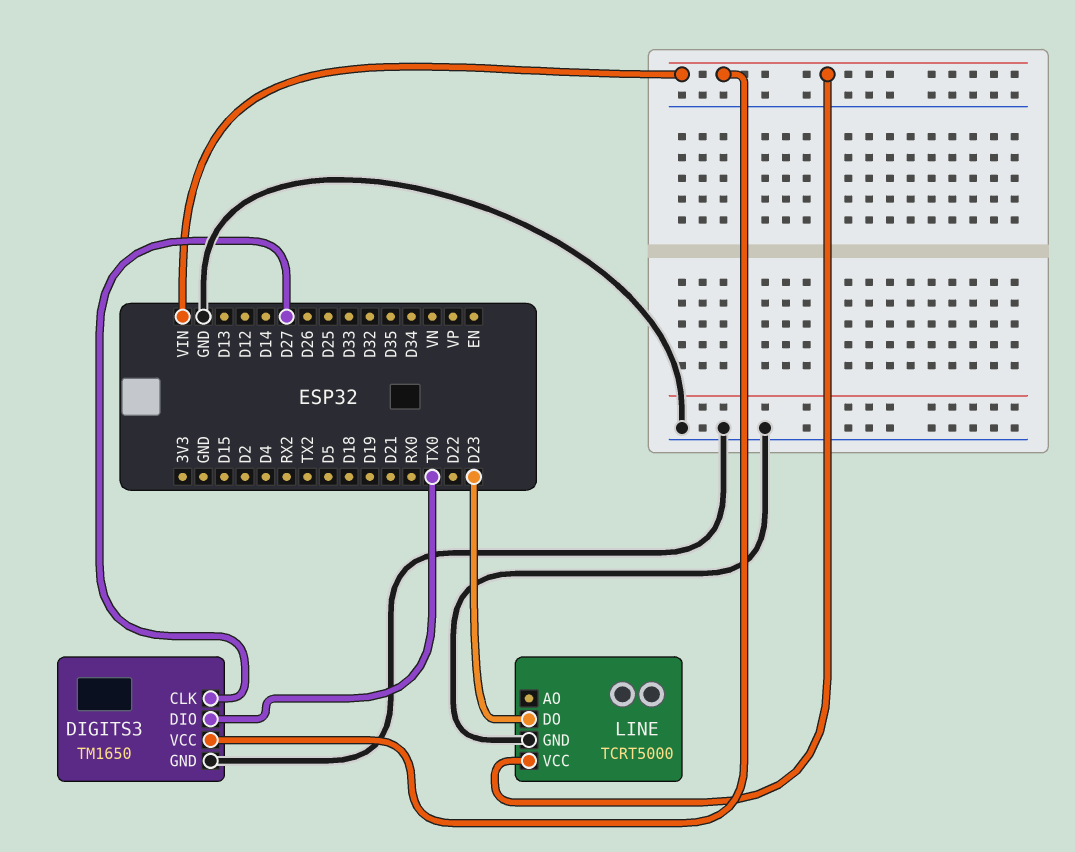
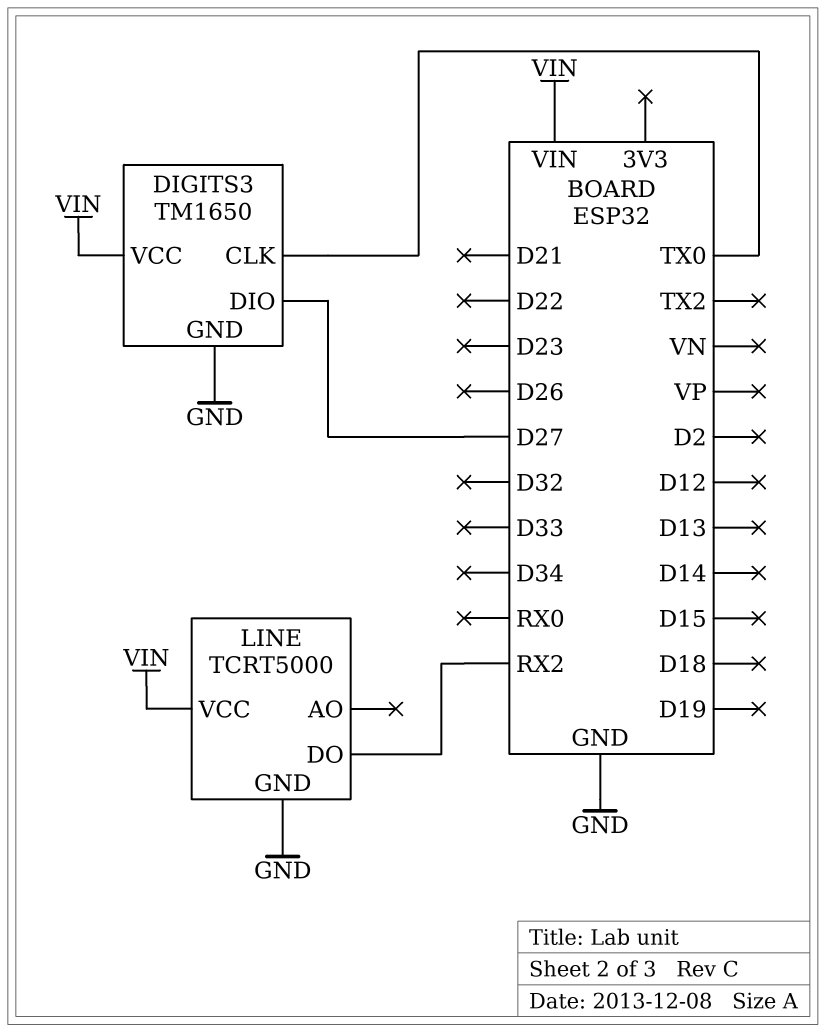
DIGITS3 pin CLK: D27 -> TX0
DIGITS3 pin DIO: TX0 -> D27
LINE pin DO: D23 -> RX2

